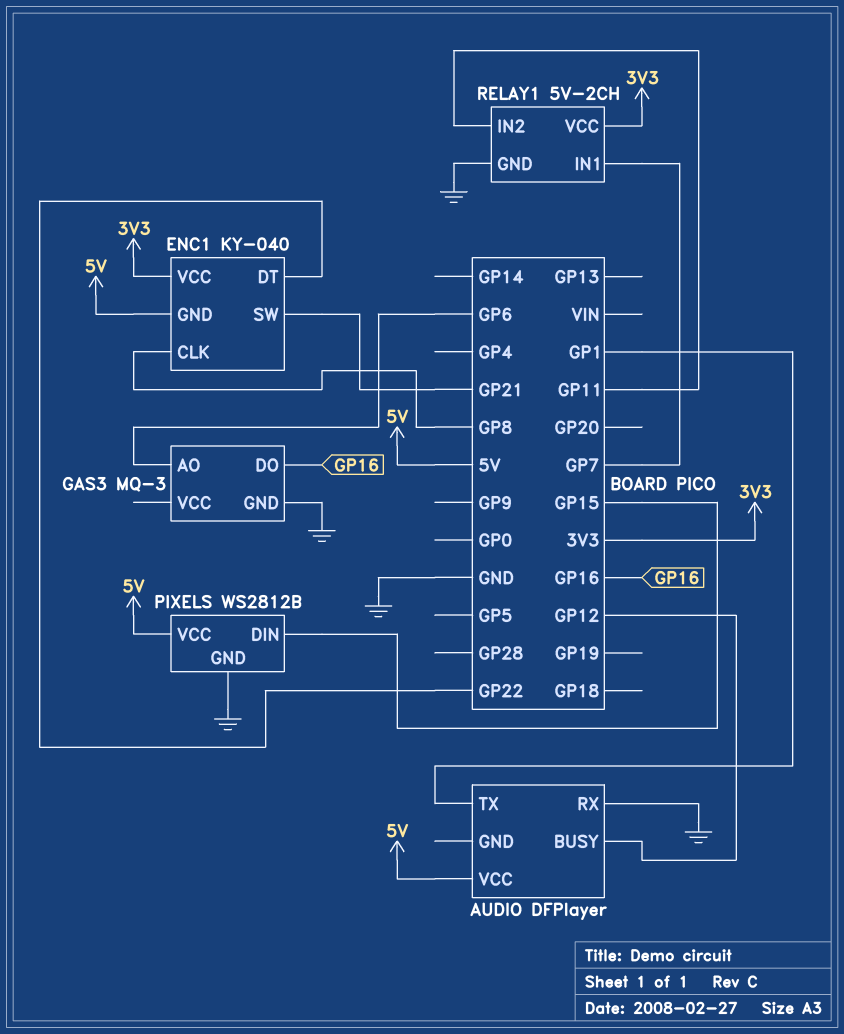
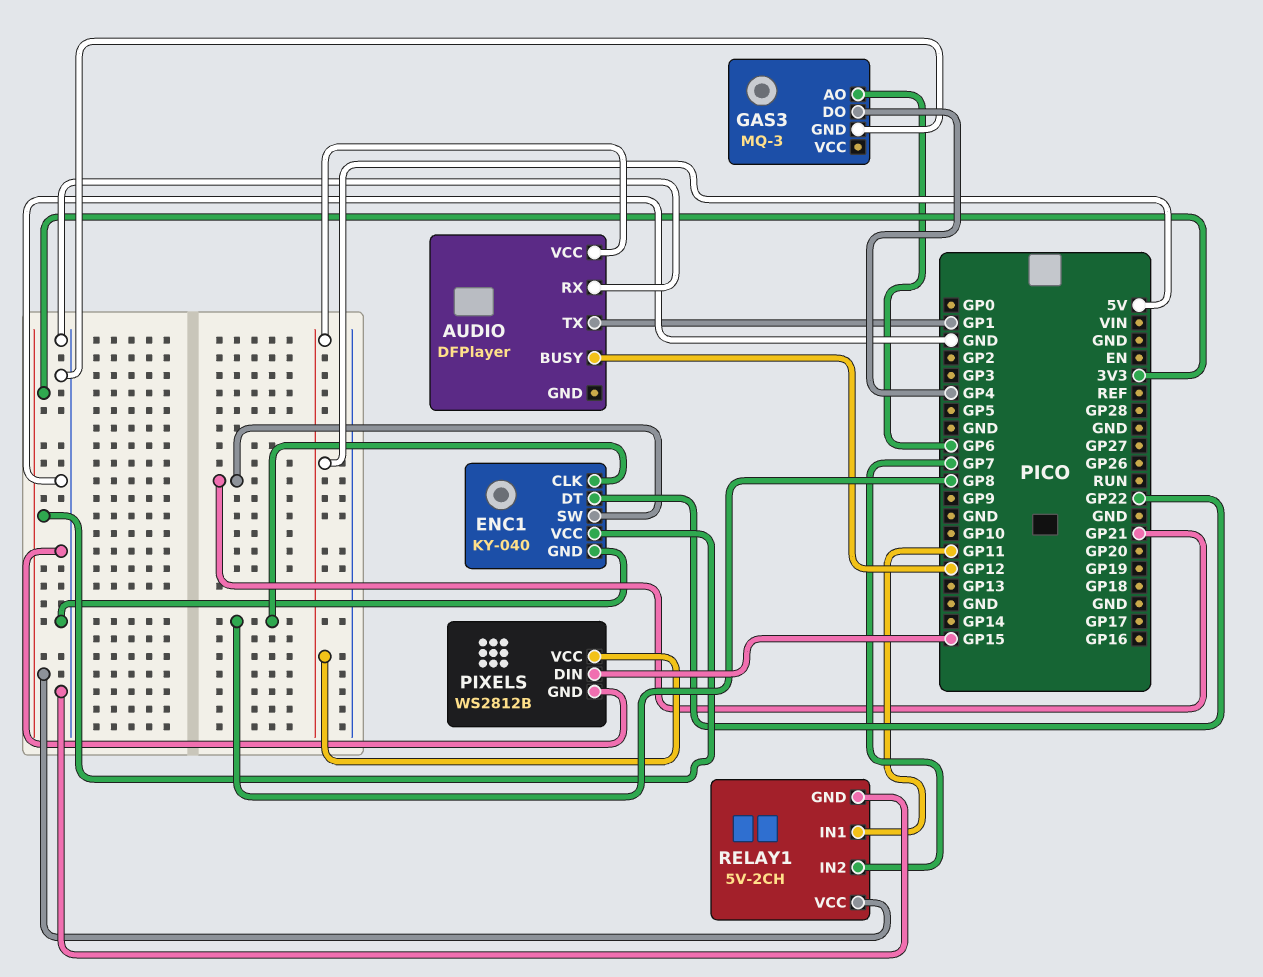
ENC1 pin GND: 5V -> GND
GAS3 pin DO: GP16 -> GP4
RELAY1 pin IN1: GP7 -> GP11
RELAY1 pin IN2: GP11 -> GP7

